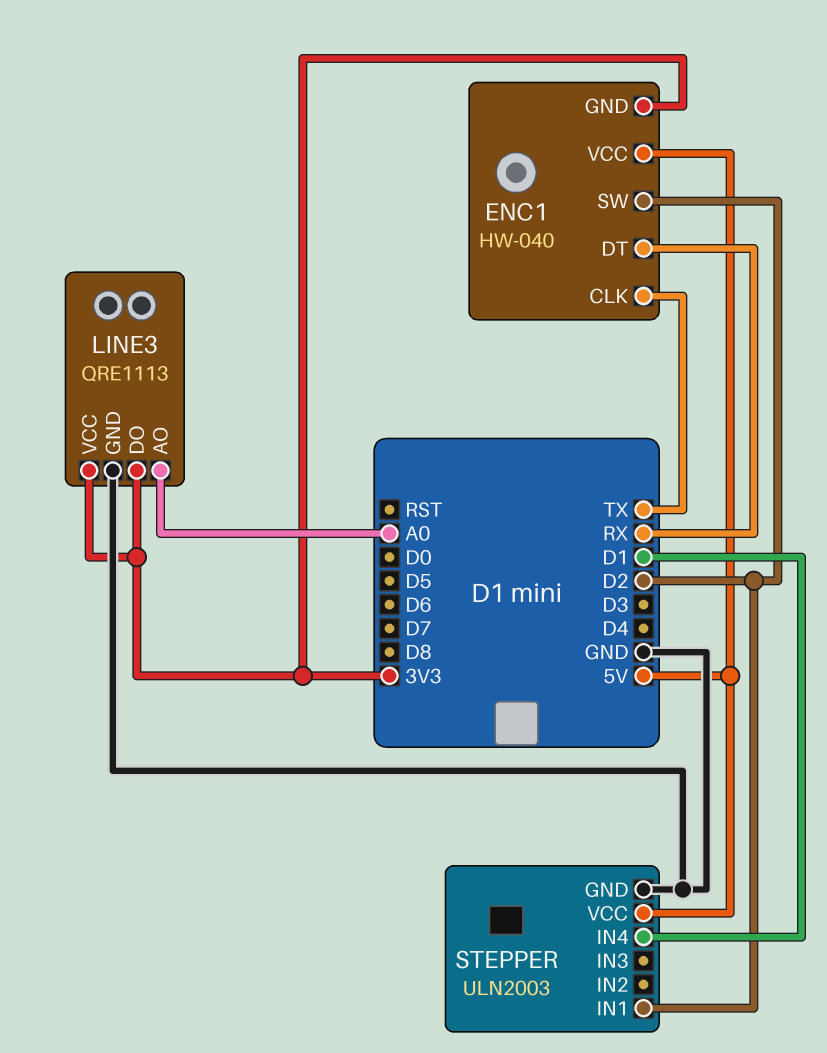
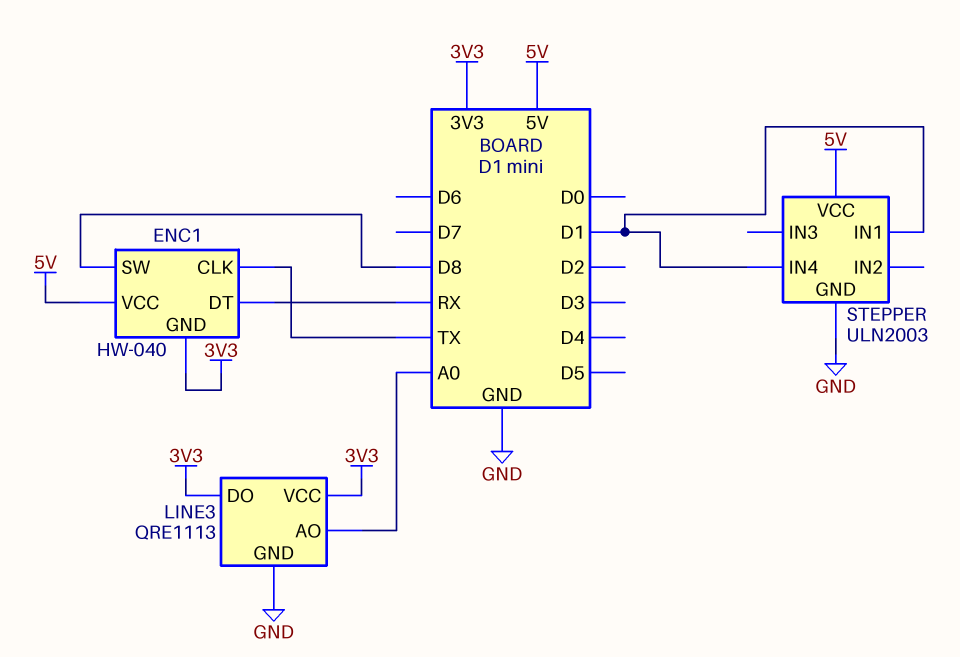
ENC1 pin SW: D2 -> D8
STEPPER pin IN1: D2 -> D1

